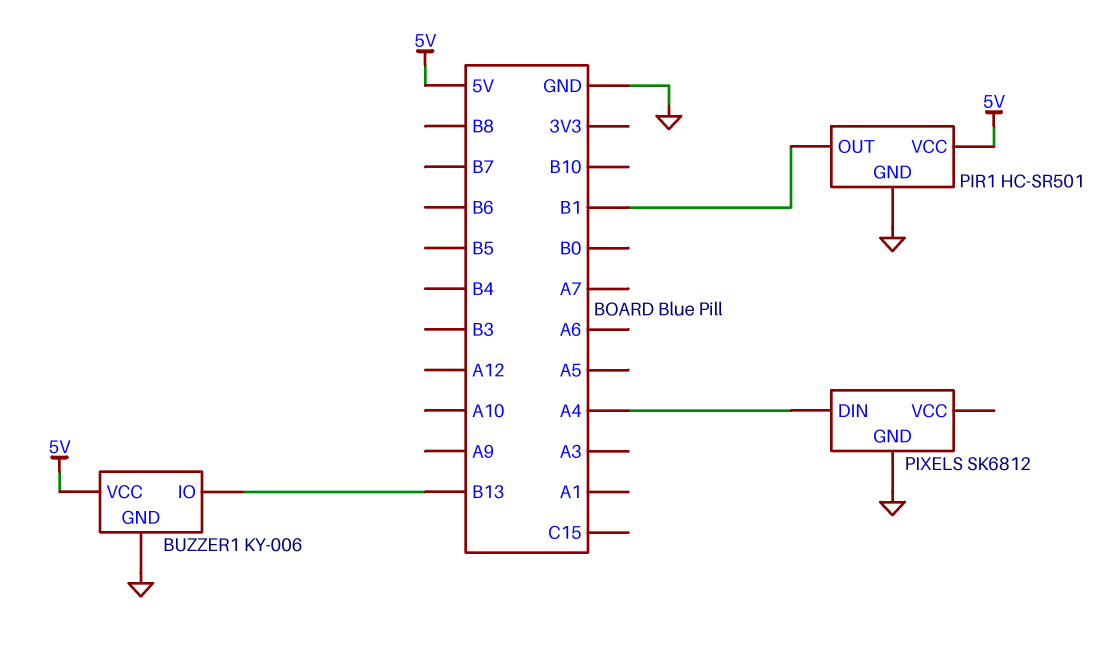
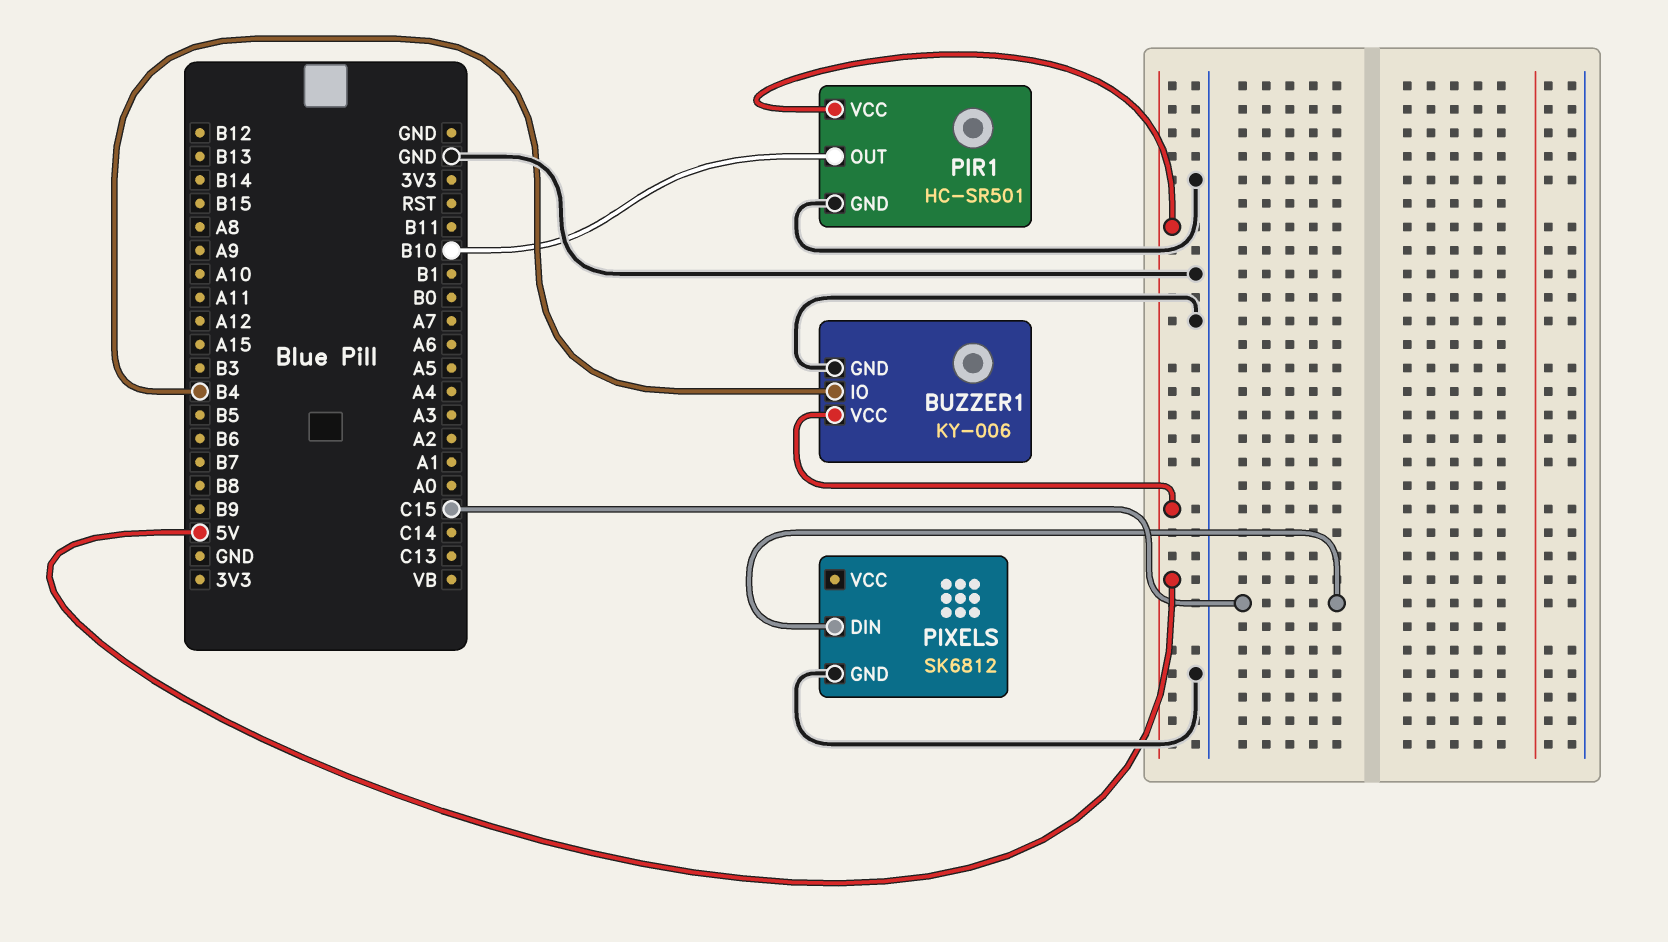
BUZZER1 pin IO: B13 -> B4
PIR1 pin OUT: B1 -> B10
PIXELS pin DIN: A4 -> C15

